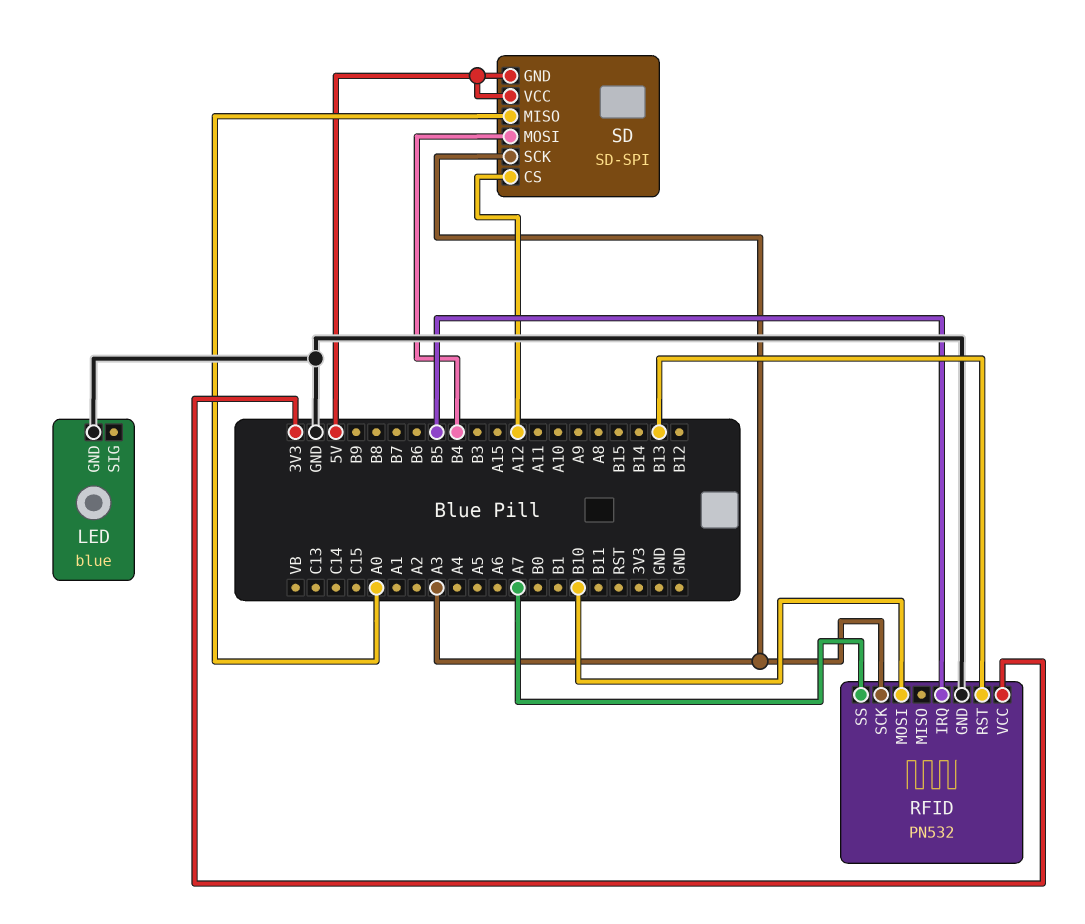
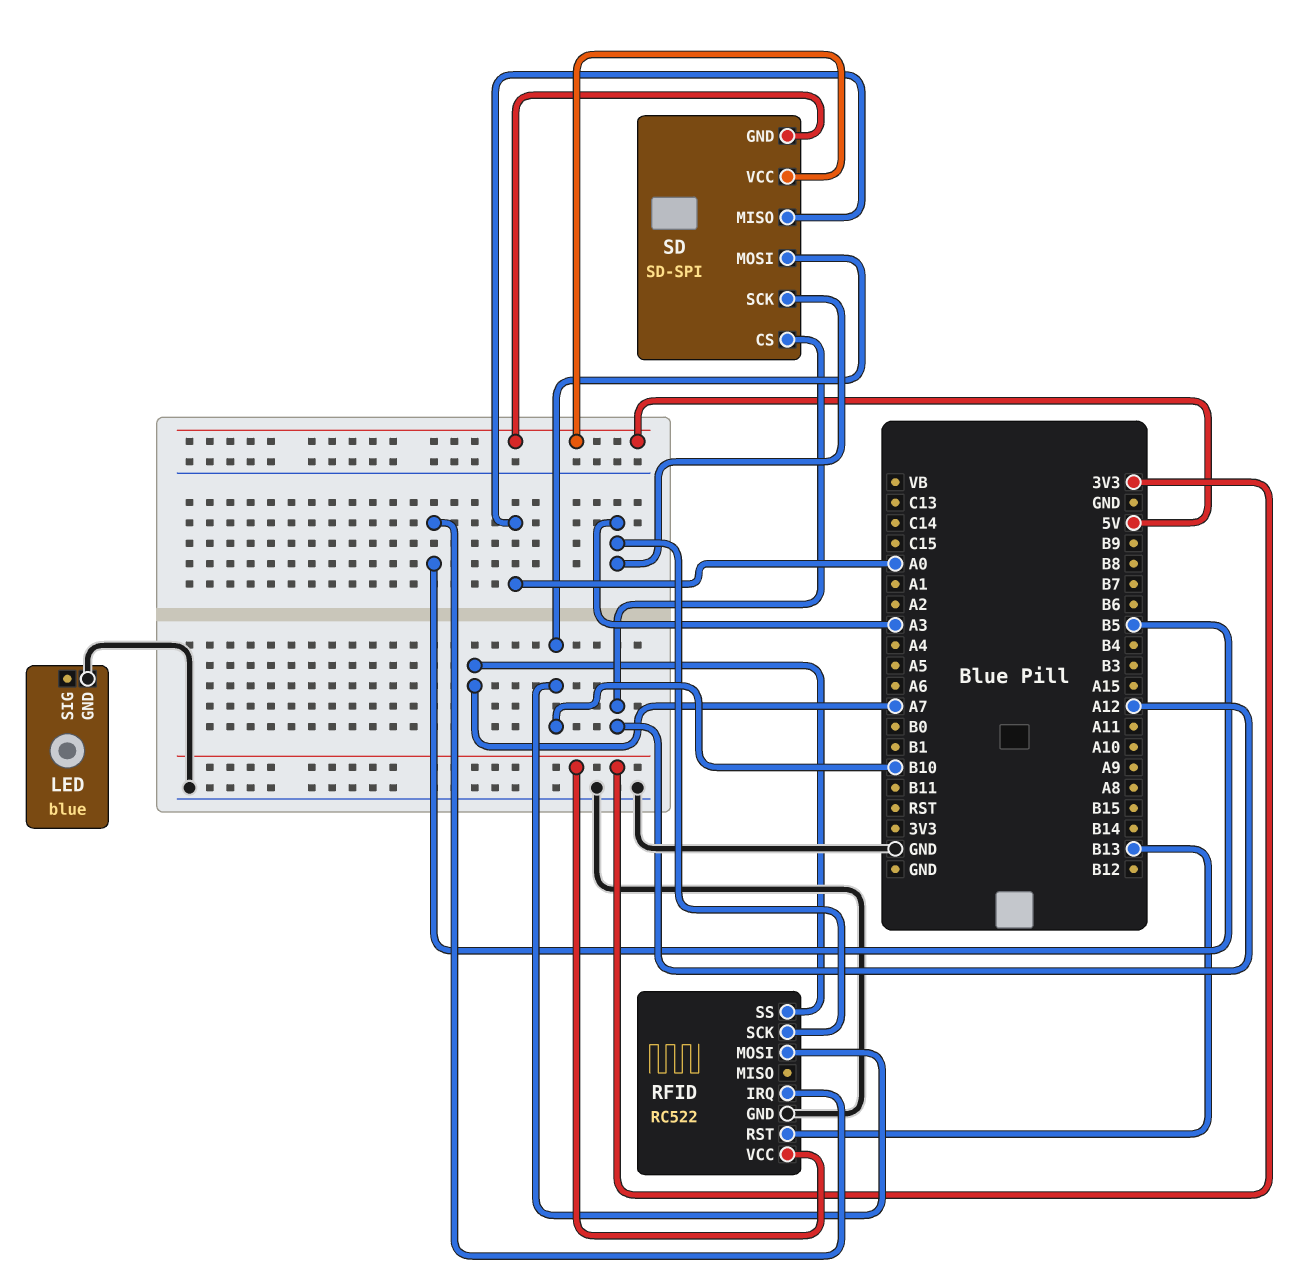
RFID: PN532 -> RC522
SD pin MOSI: B4 -> B10

